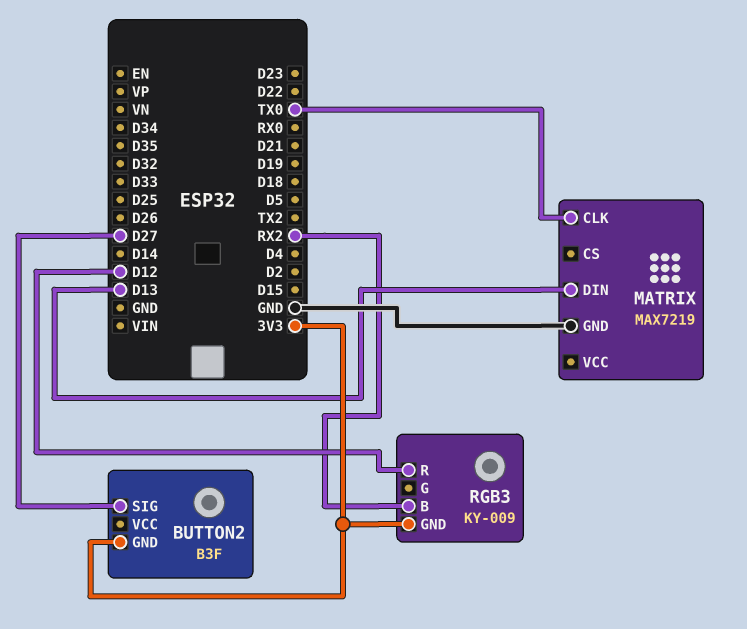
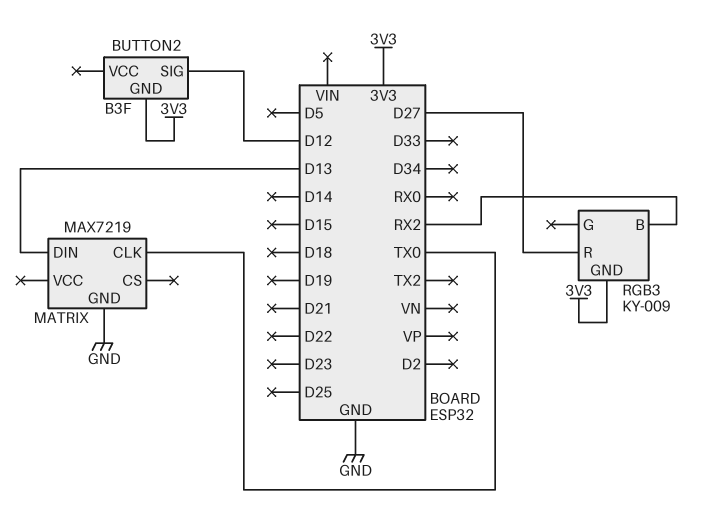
BUTTON2 pin SIG: D27 -> D12
RGB3 pin R: D12 -> D27

